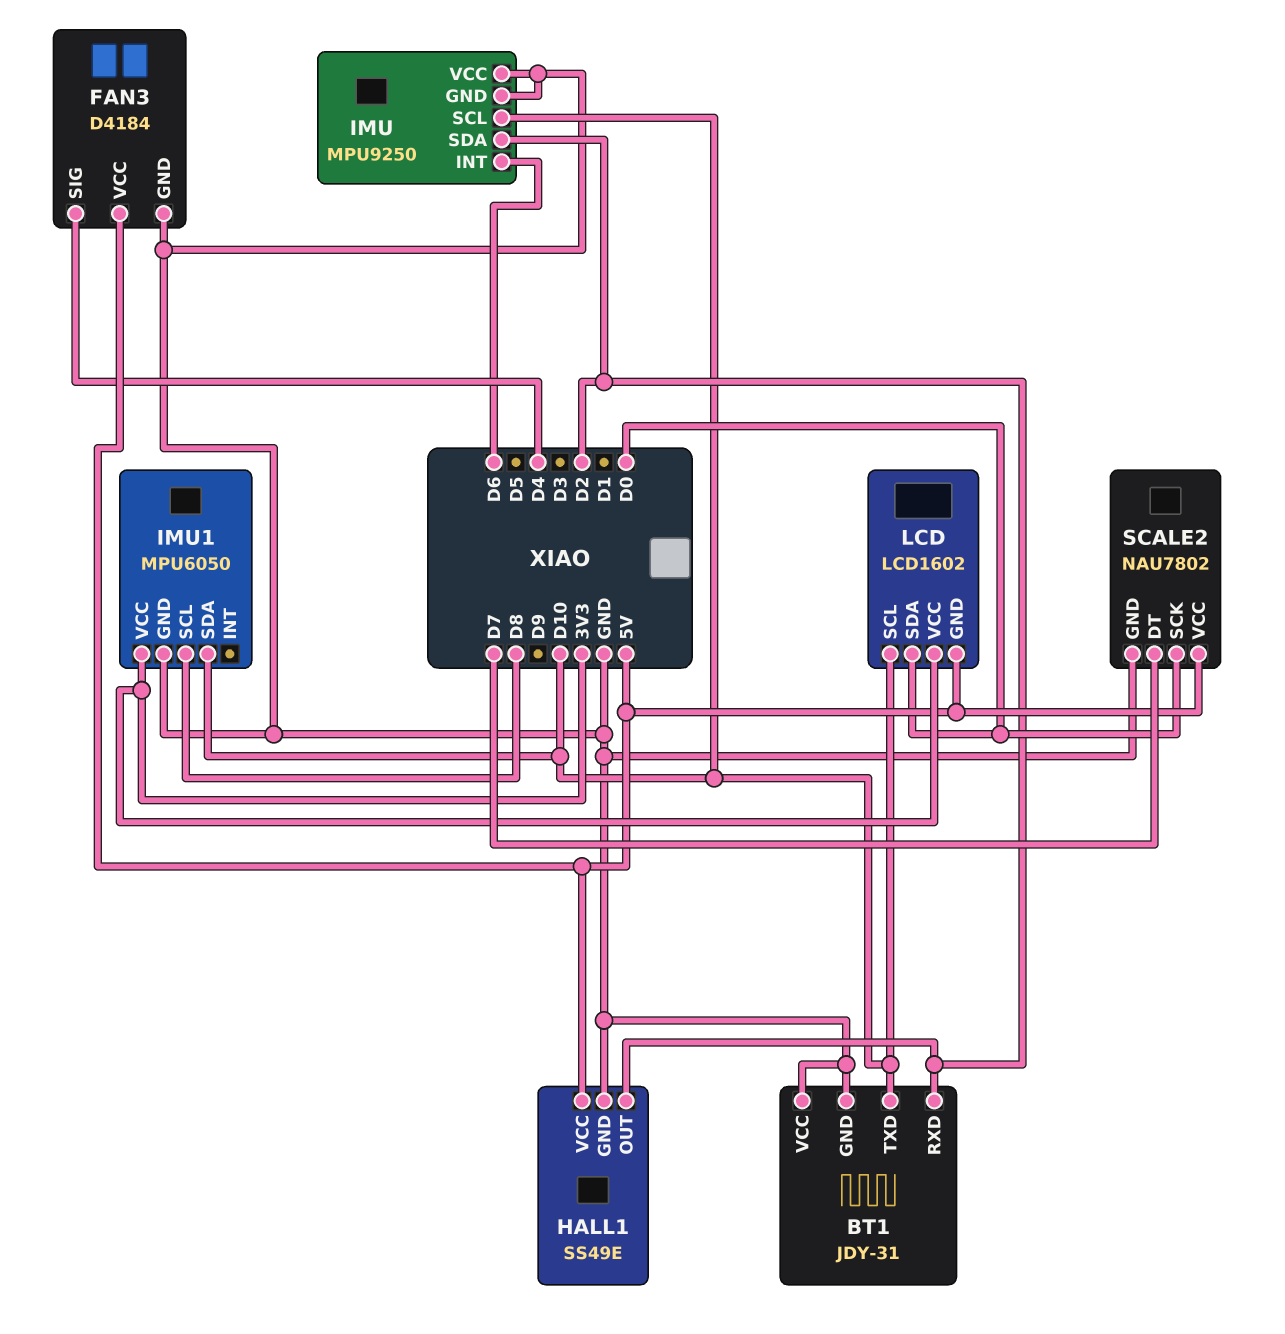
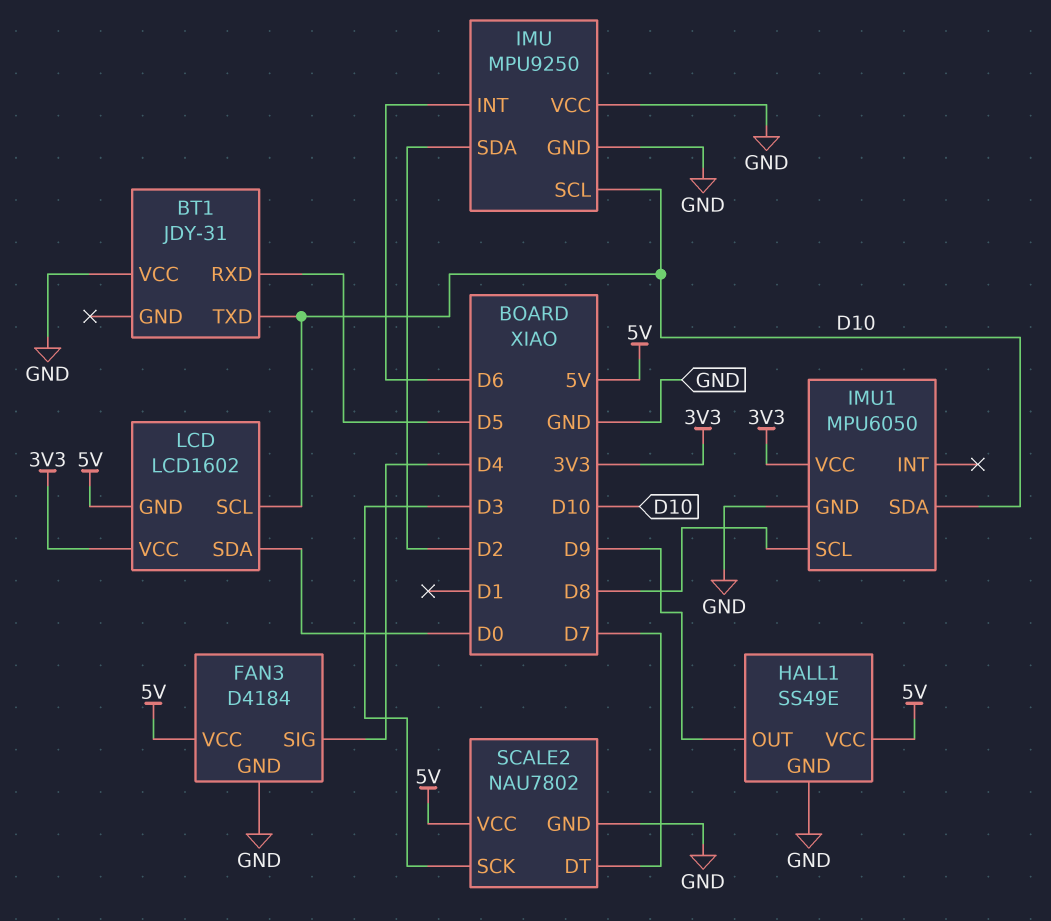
BT1 pin GND: GND -> none
BT1 pin RXD: D2 -> D5
HALL1 pin OUT: D2 -> D9
SCALE2 pin SCK: D0 -> D3

